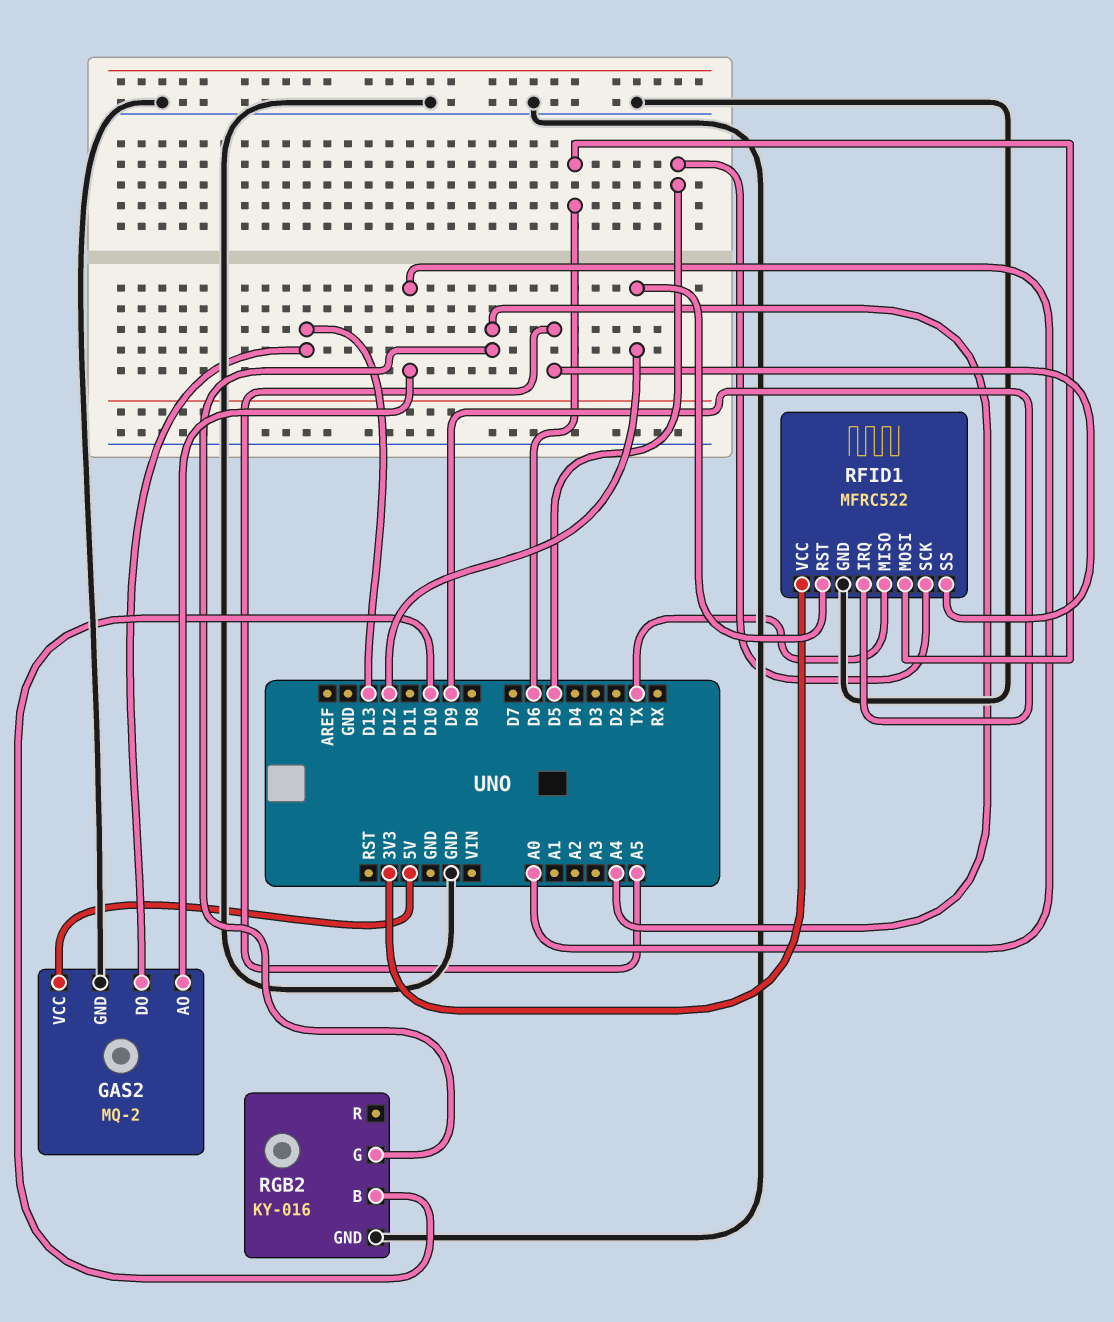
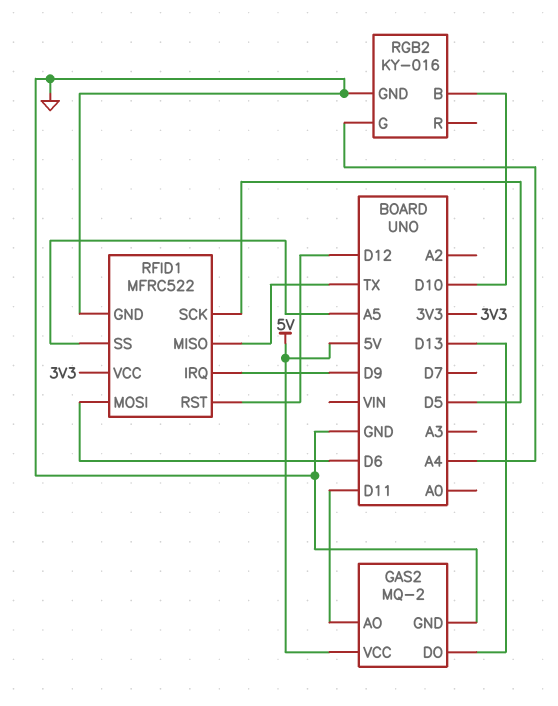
GAS2 pin AO: A0 -> D11

